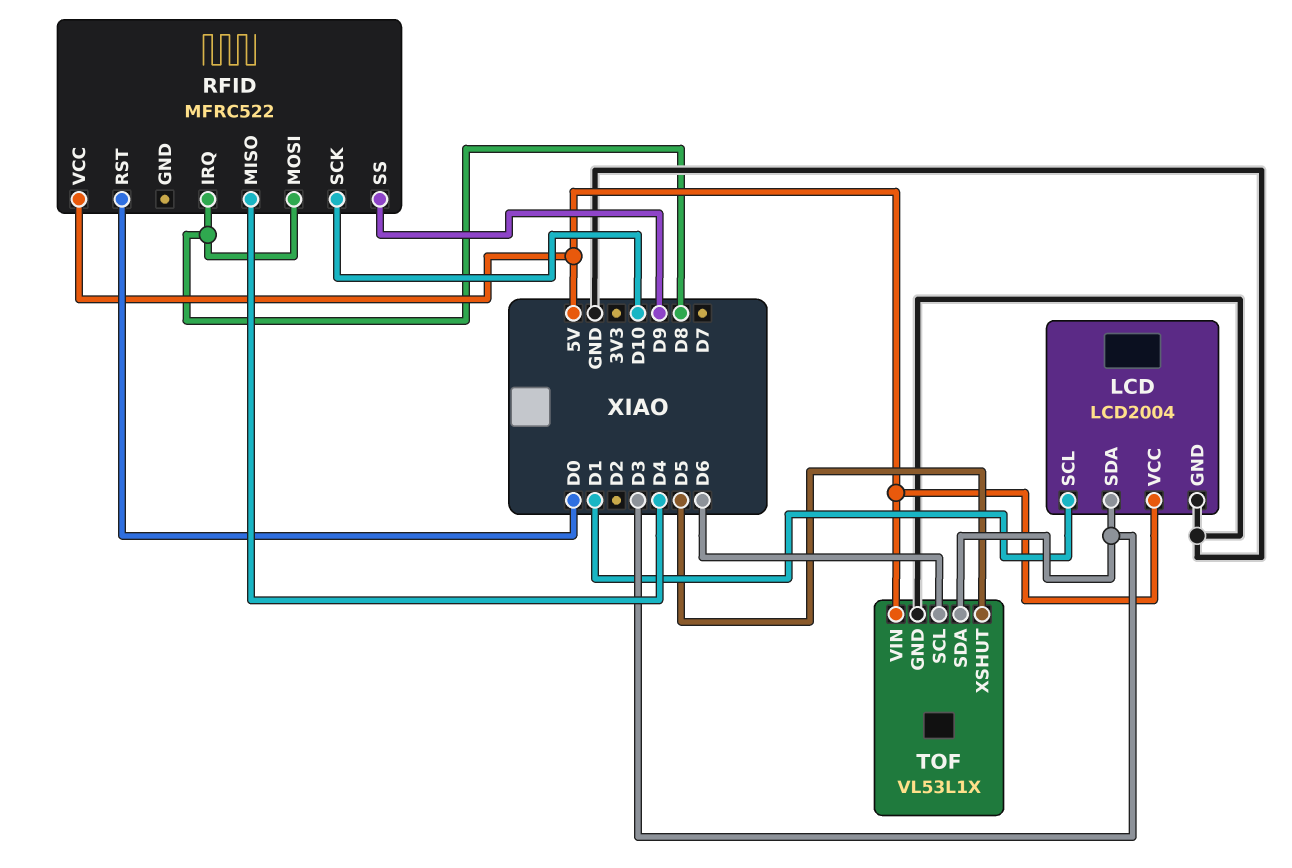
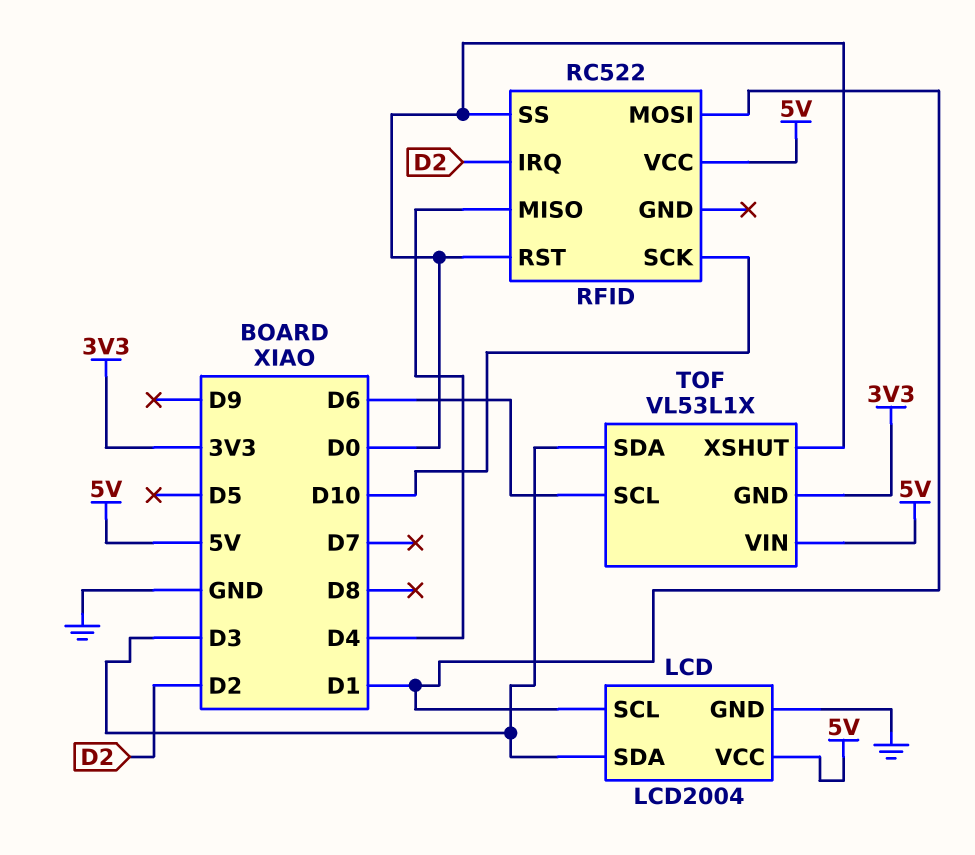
RFID: MFRC522 -> RC522
RFID pin IRQ: D8 -> D2
RFID pin MOSI: D8 -> D1
RFID pin SS: D9 -> D0
TOF pin GND: GND -> 3V3
TOF pin XSHUT: D5 -> D0

